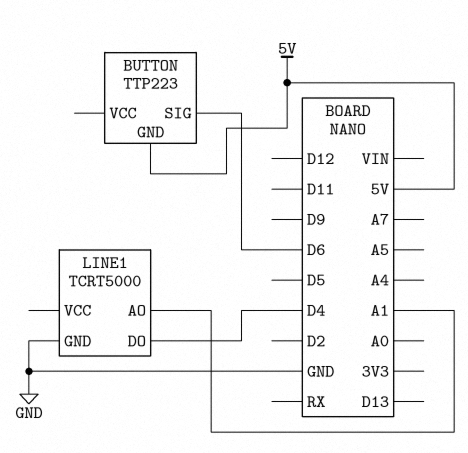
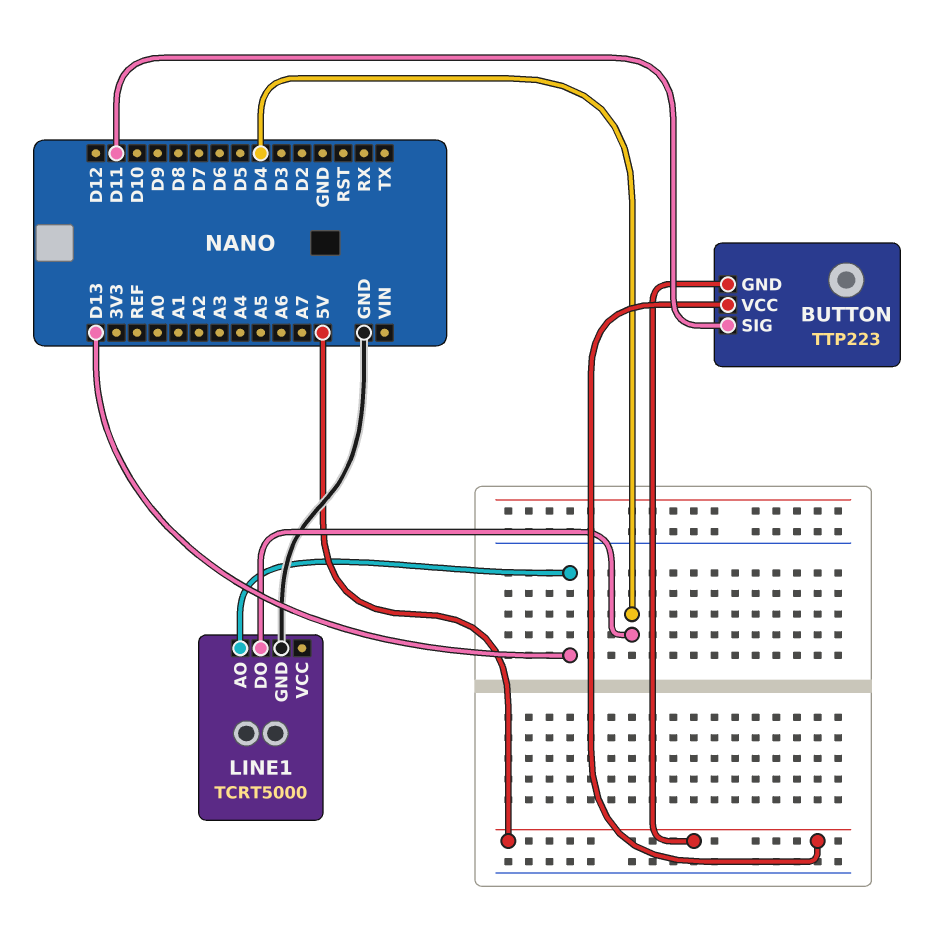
BUTTON pin SIG: D6 -> D11
BUTTON pin VCC: none -> 5V
LINE1 pin AO: A1 -> D13

